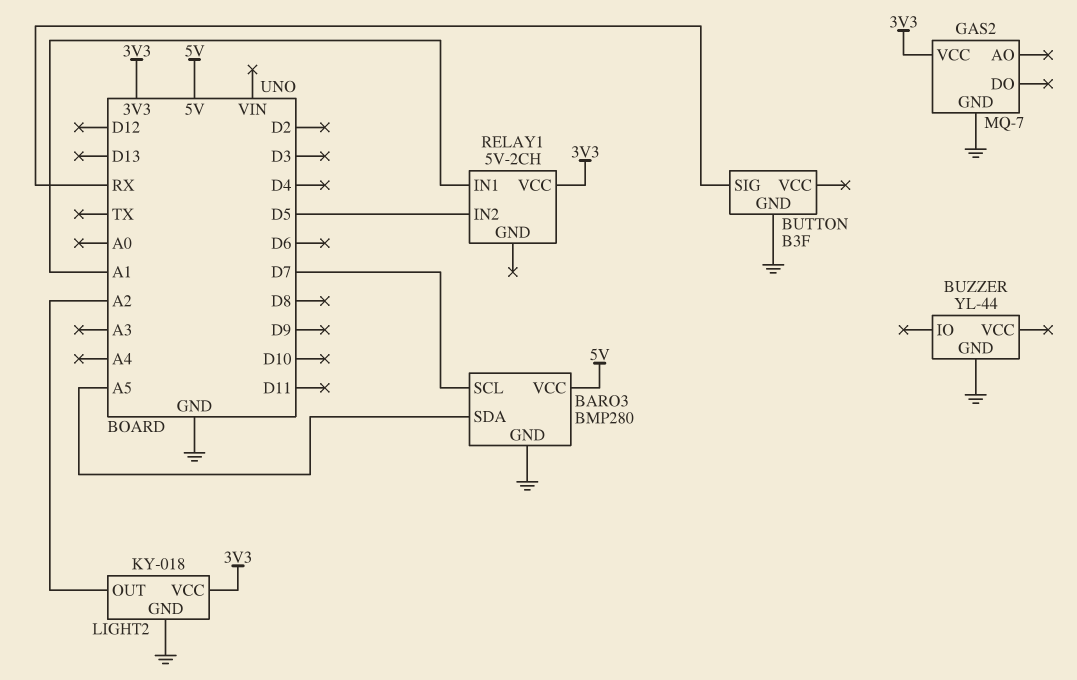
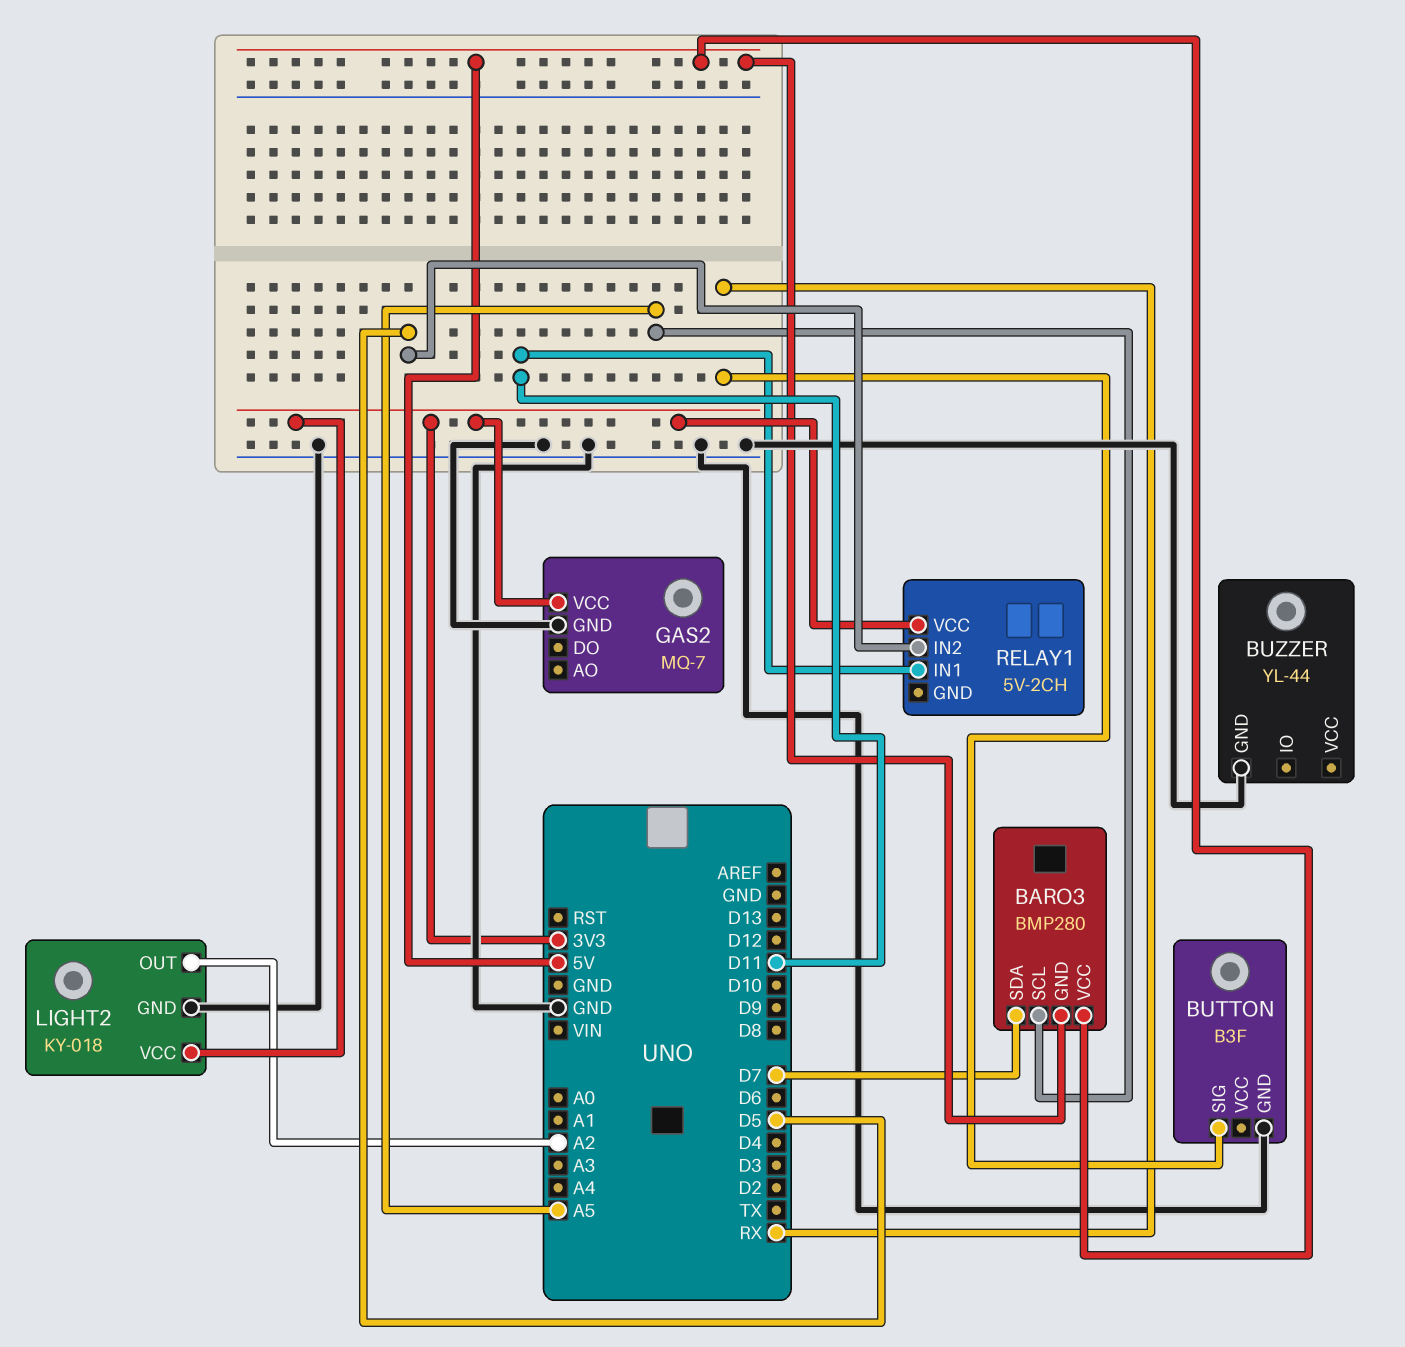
BARO3 pin GND: GND -> 5V
BARO3 pin SCL: D7 -> A5
BARO3 pin SDA: A5 -> D7
RELAY1 pin IN1: A1 -> D11

